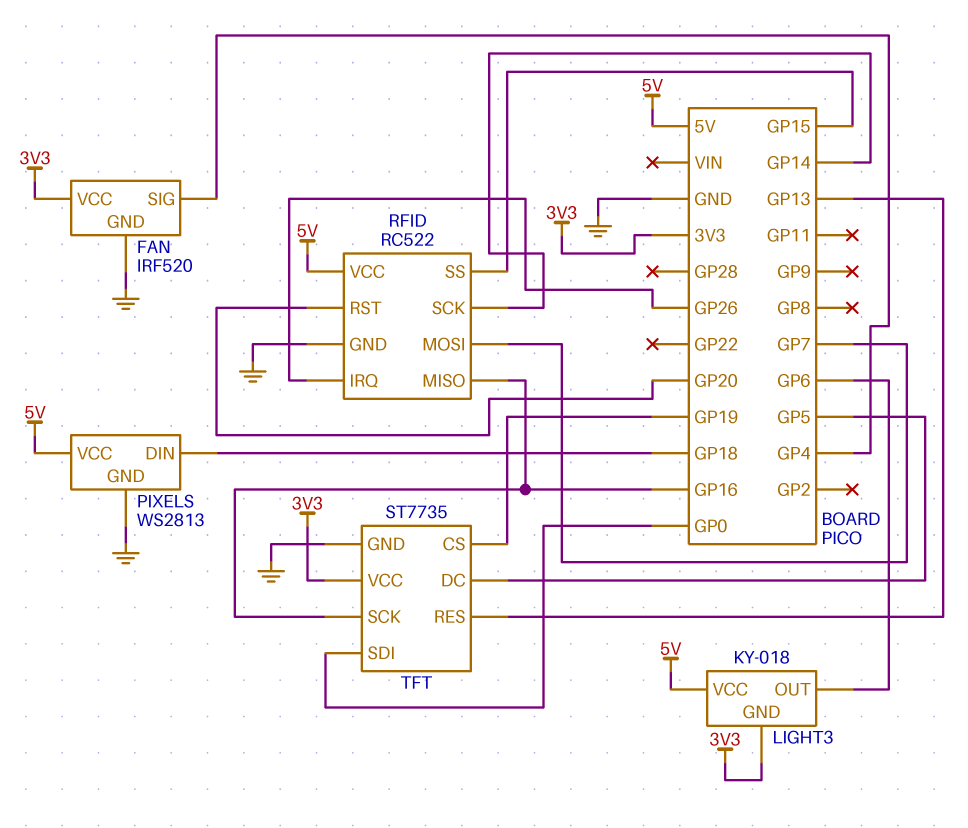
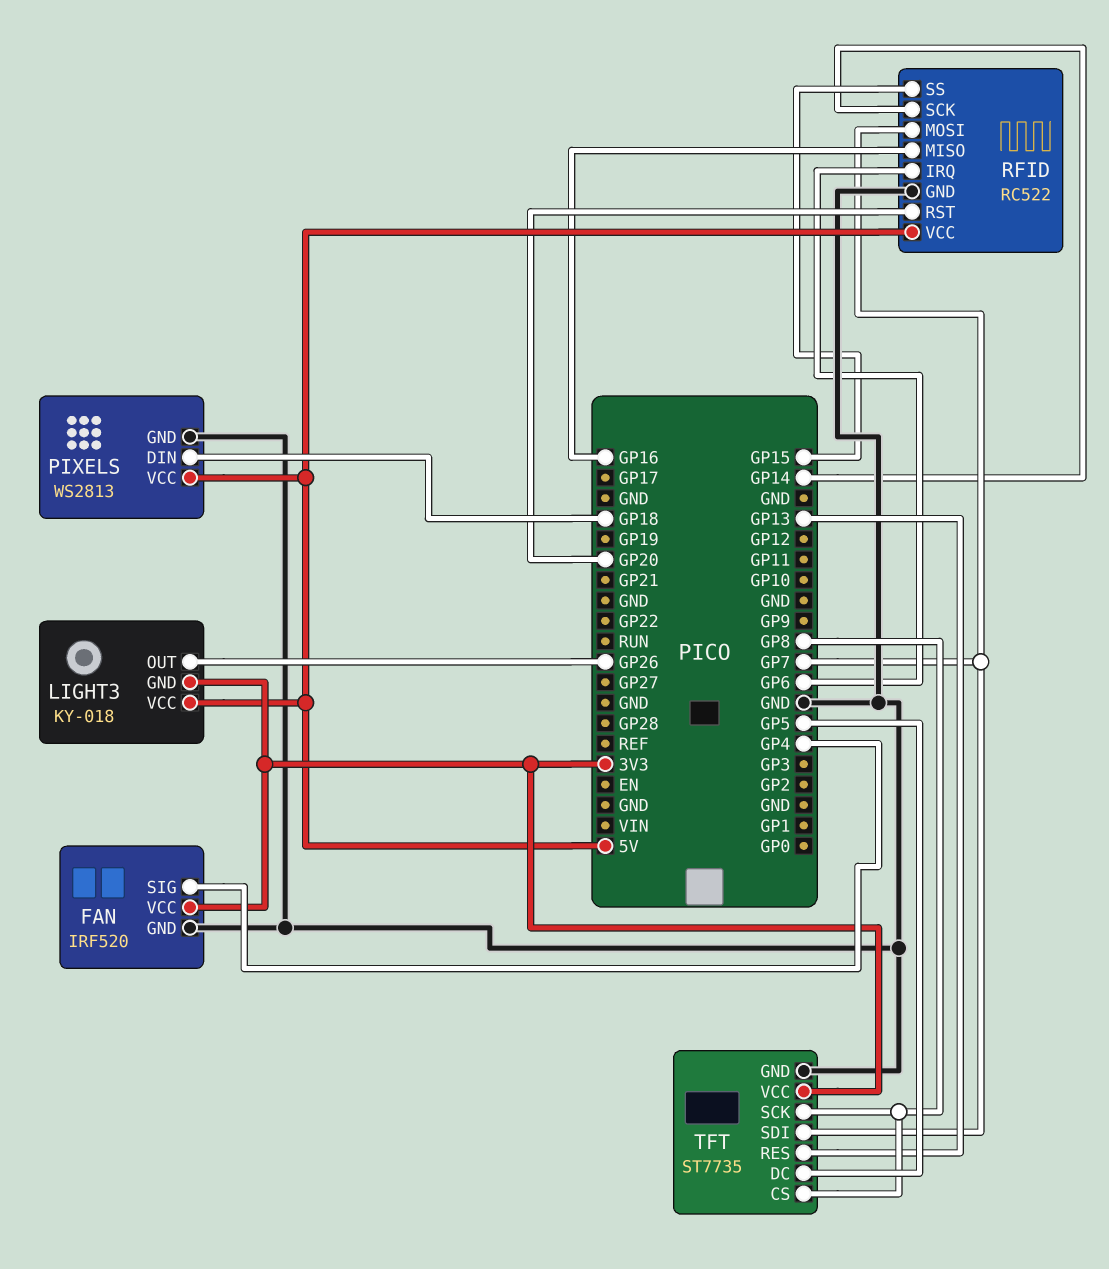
LIGHT3 pin OUT: GP6 -> GP26
RFID pin IRQ: GP26 -> GP6
TFT pin CS: GP19 -> GP8
TFT pin SCK: GP16 -> GP8
TFT pin SDI: GP0 -> GP7

